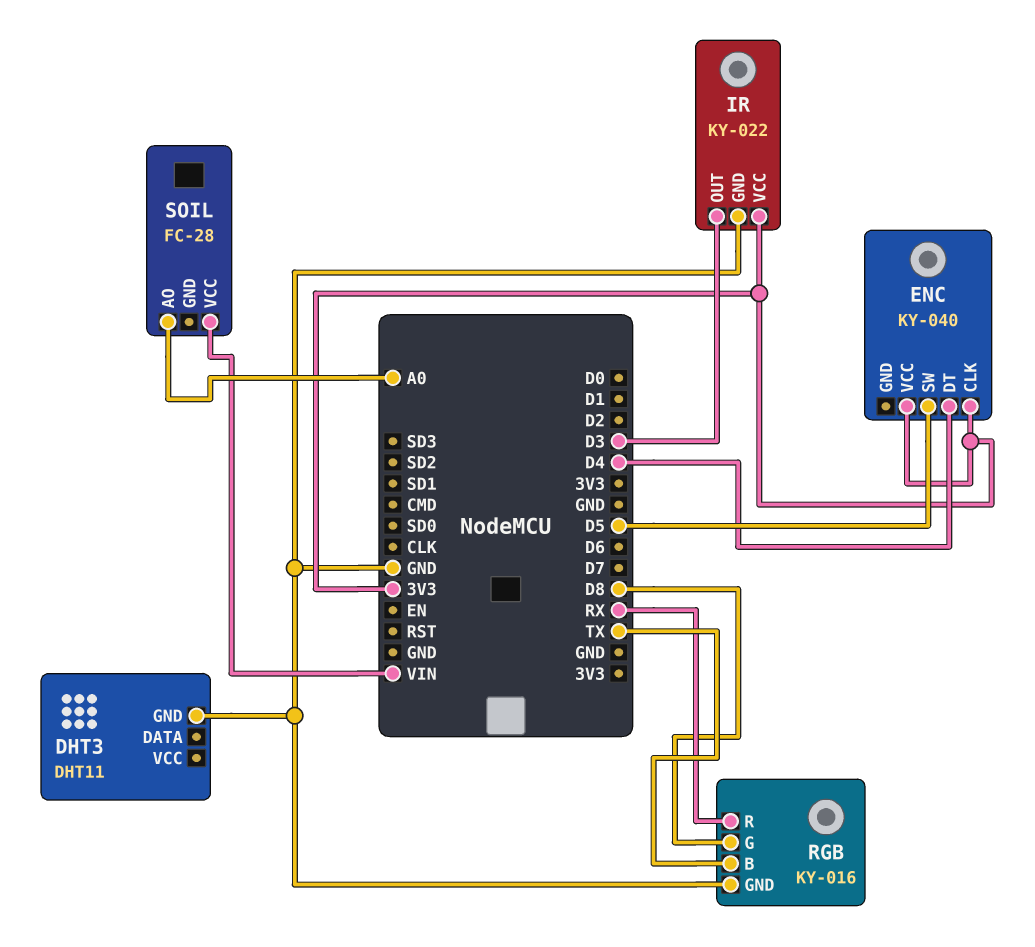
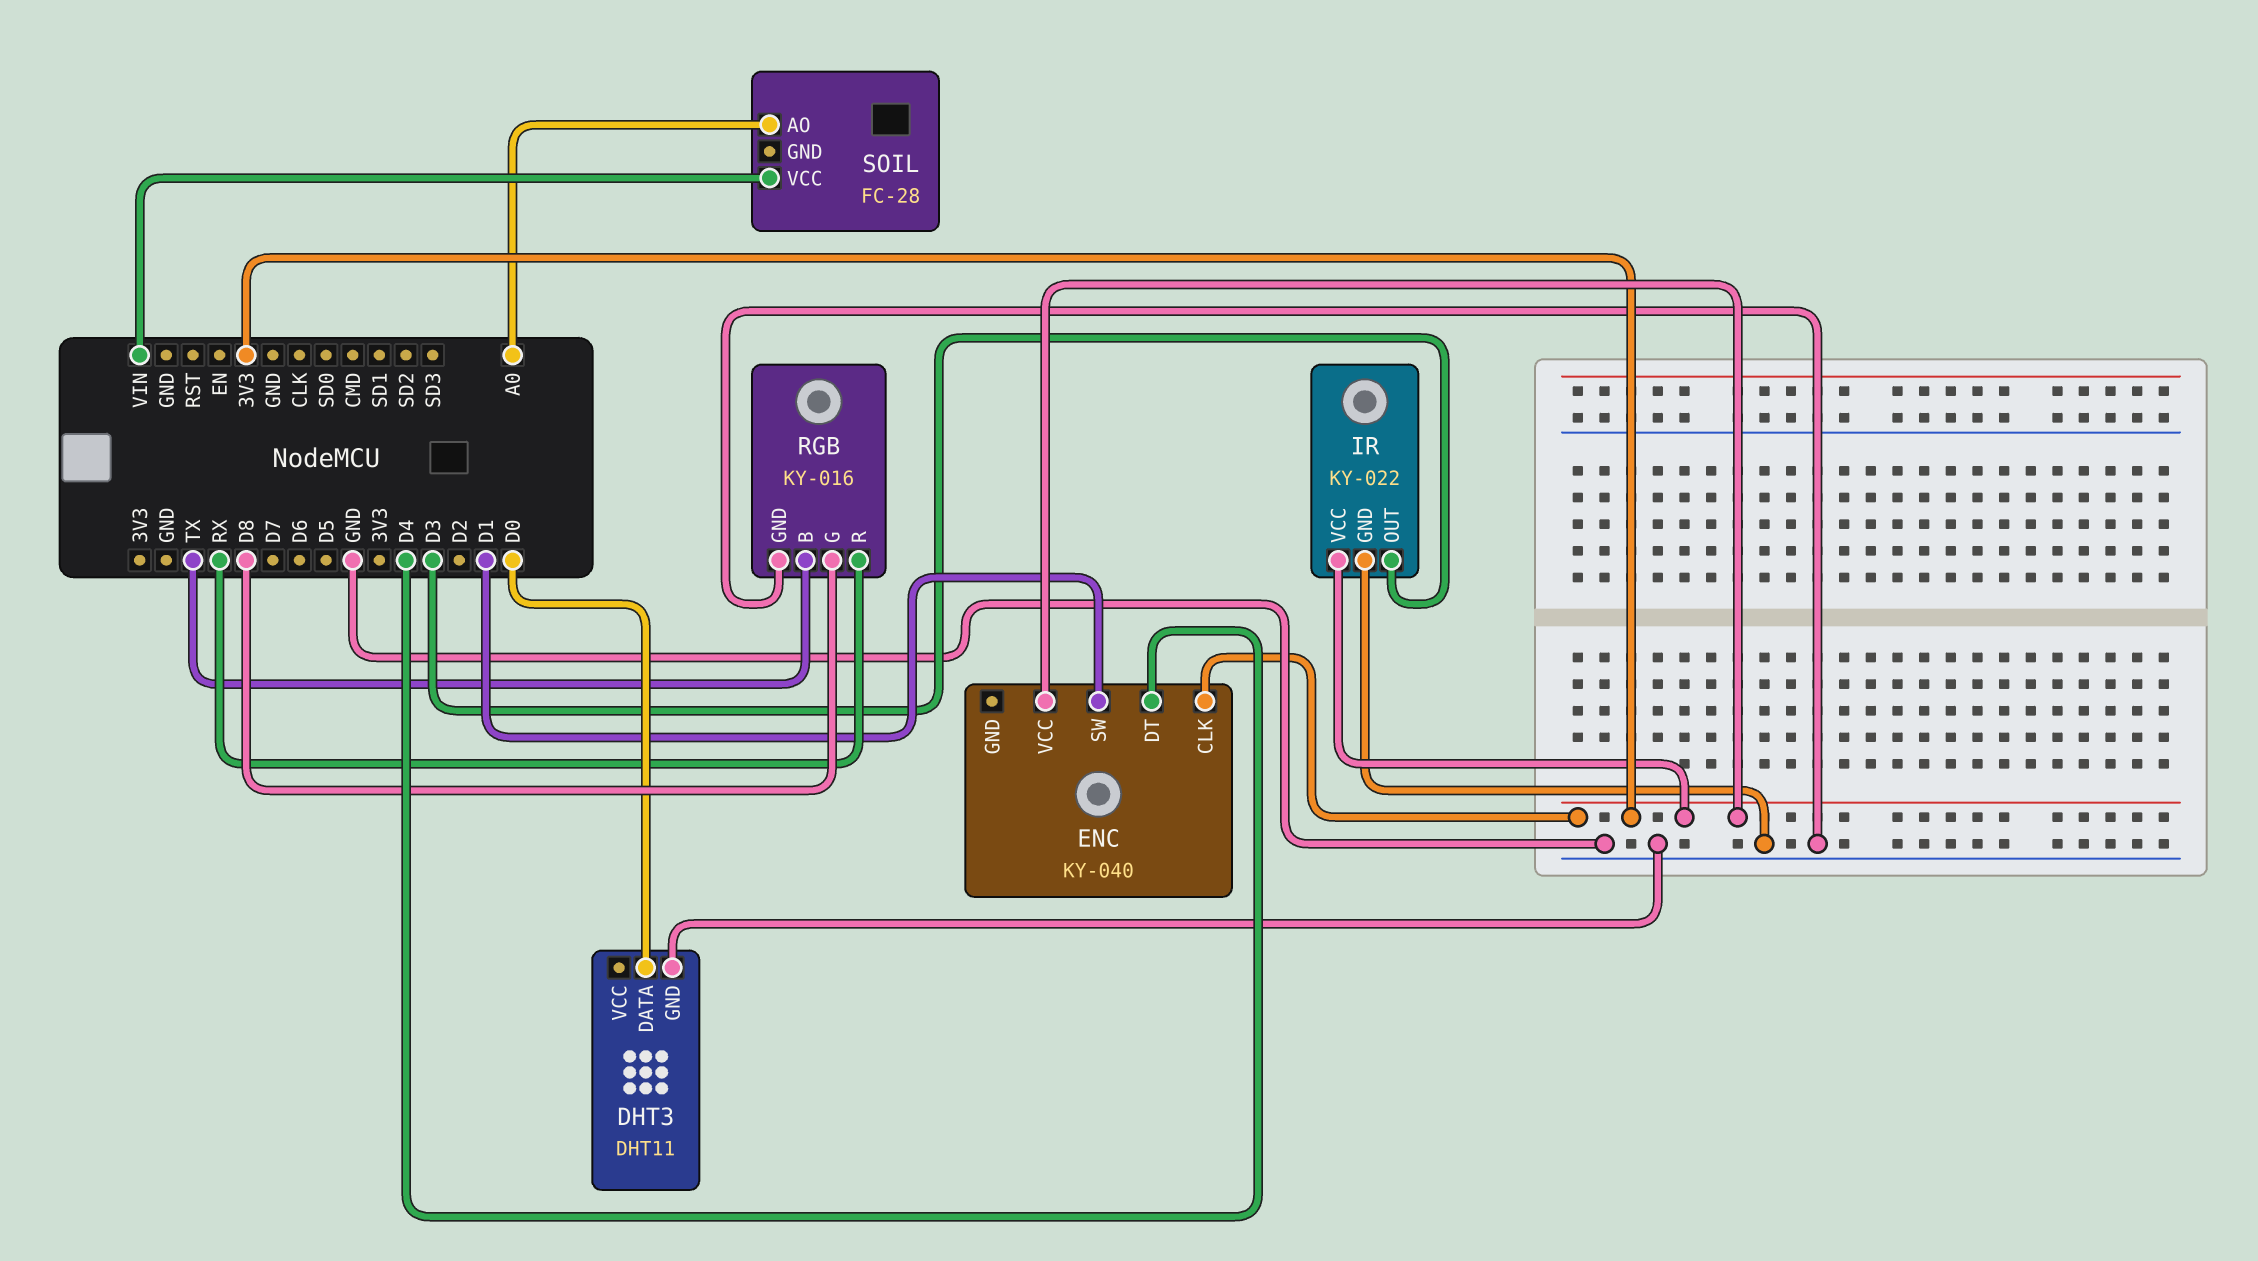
DHT3 pin DATA: none -> D0
ENC pin SW: D5 -> D1

